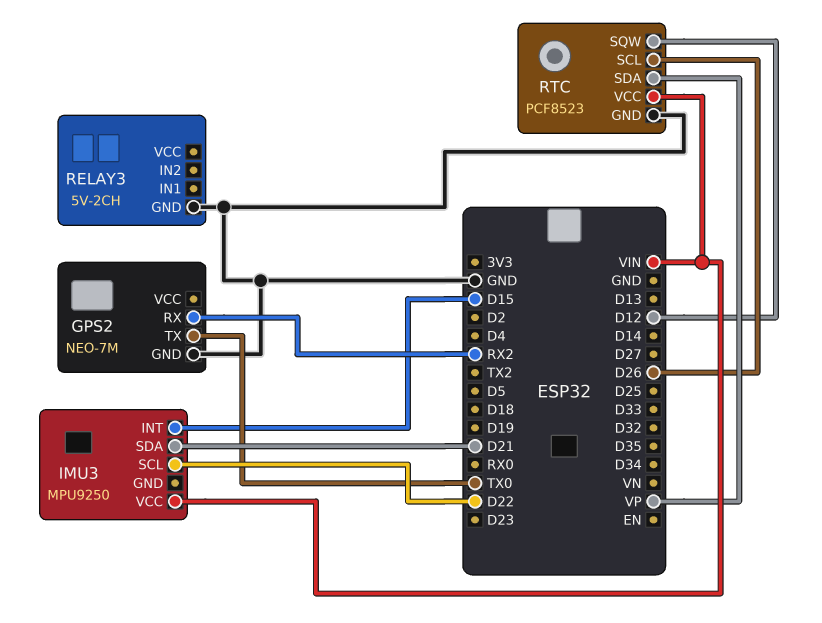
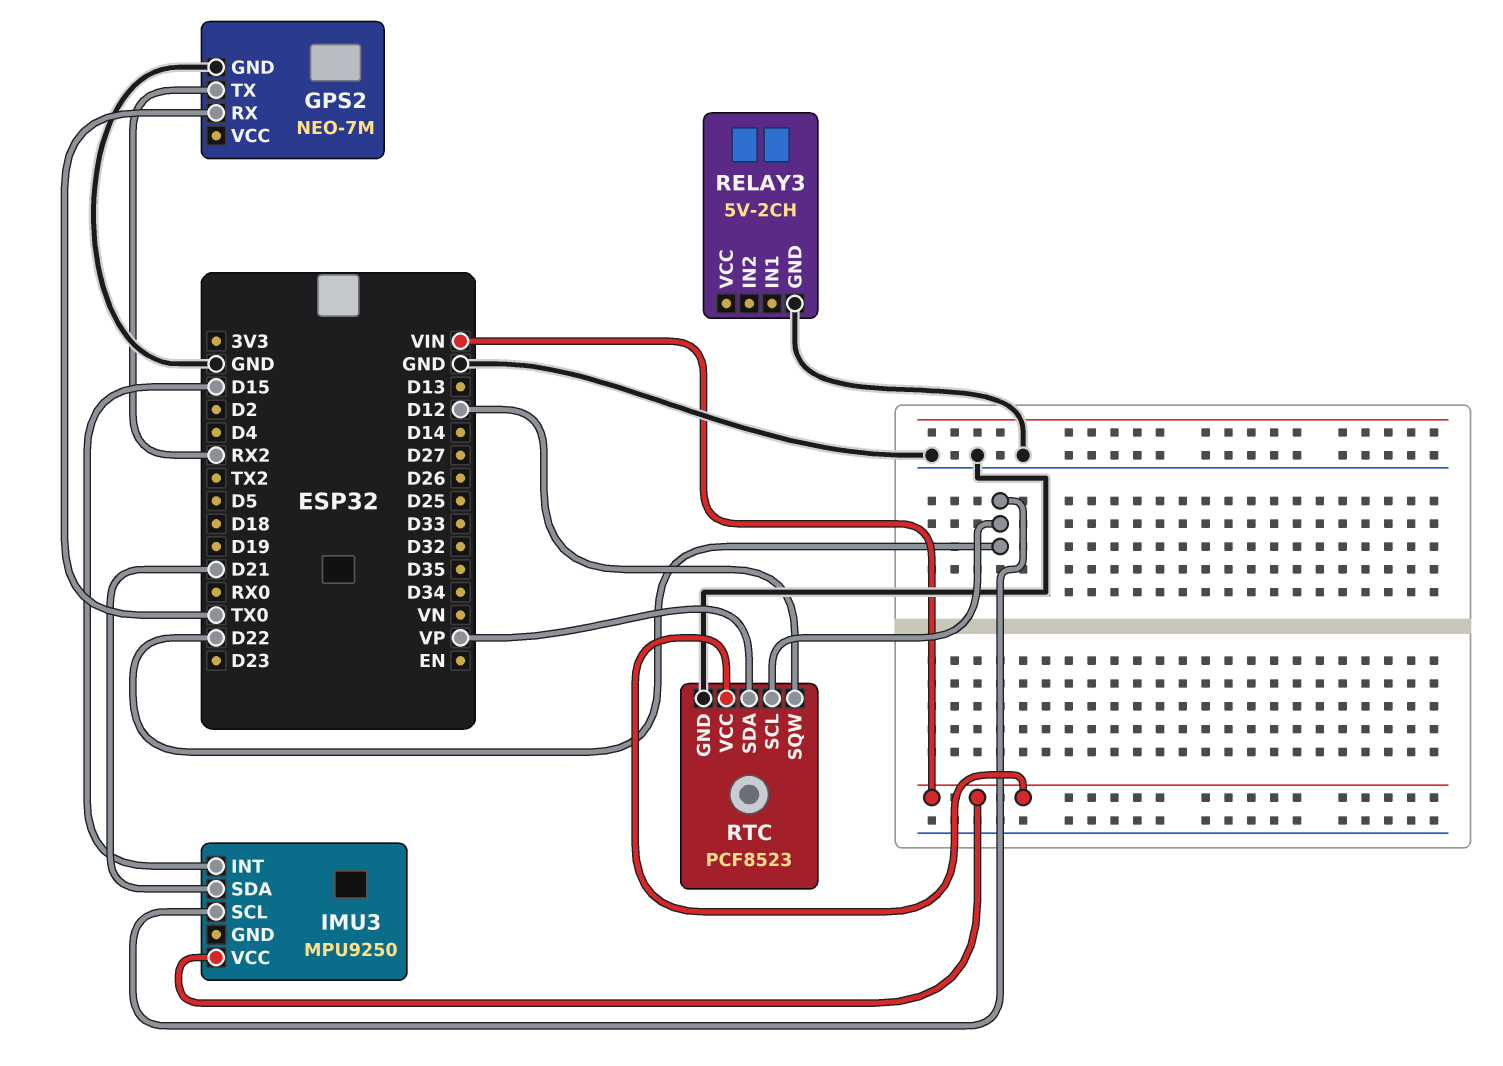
GPS2 pin RX: RX2 -> TX0
GPS2 pin TX: TX0 -> RX2
RTC pin SCL: D26 -> D22

